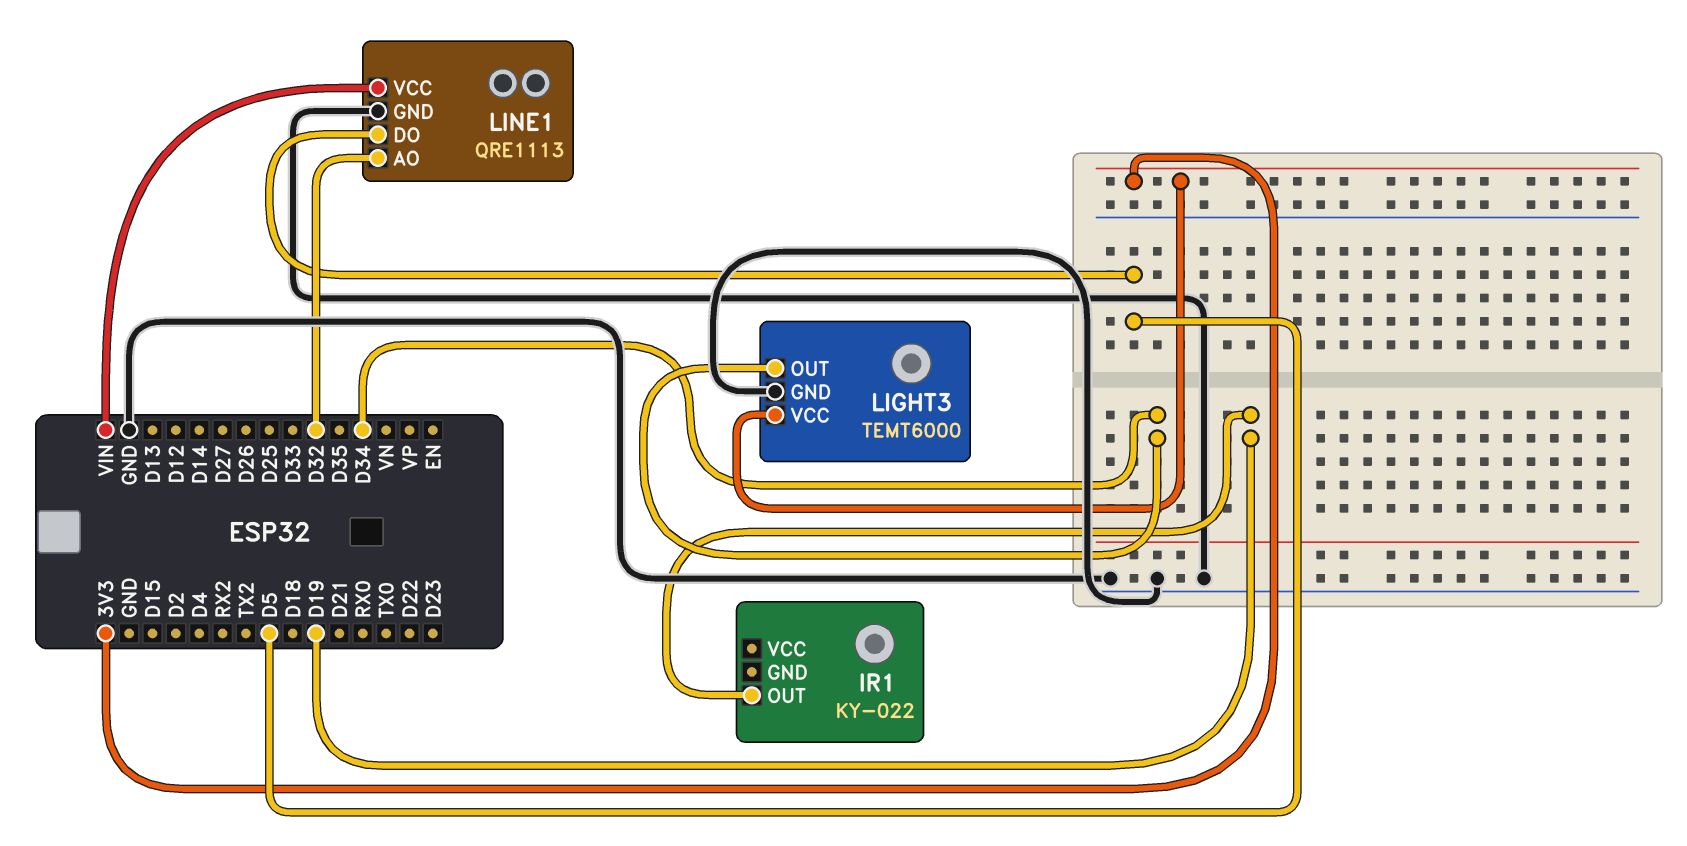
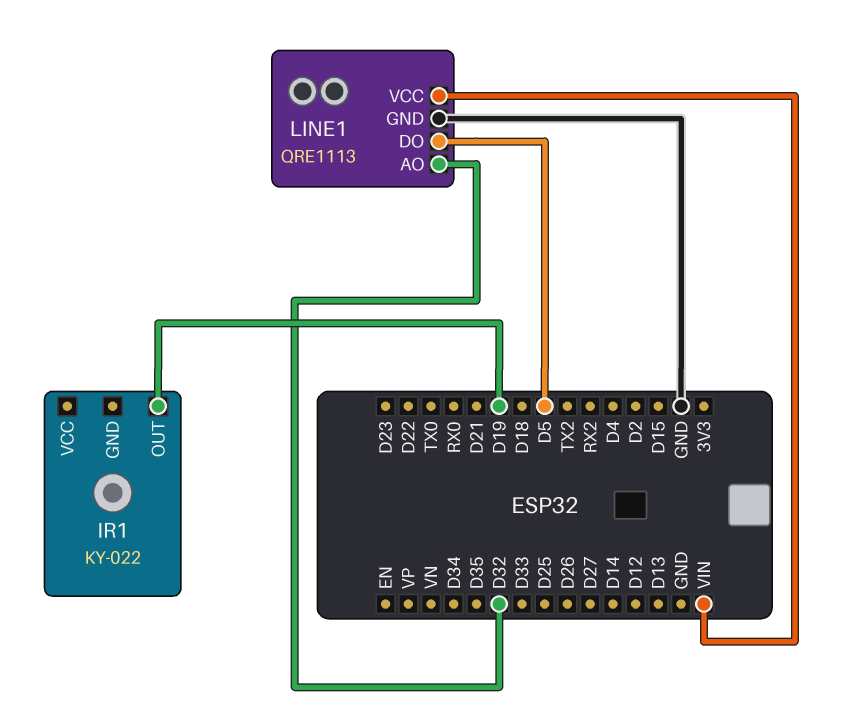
LIGHT3: TEMT6000 -> none
LIGHT3 pin GND: GND -> none
LIGHT3 pin OUT: D34 -> none
LIGHT3 pin VCC: 3V3 -> none

